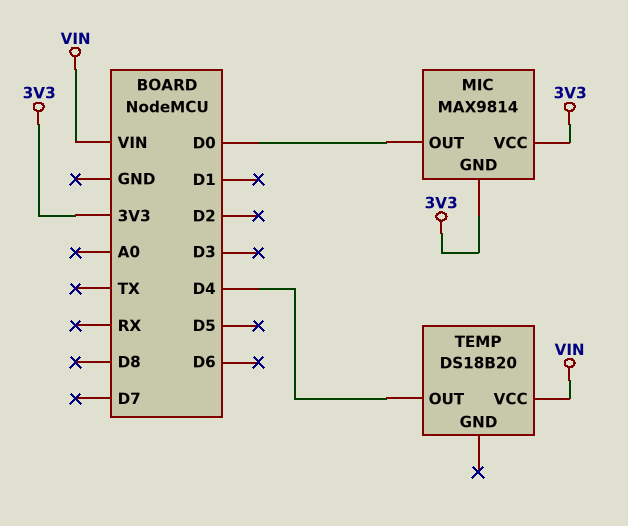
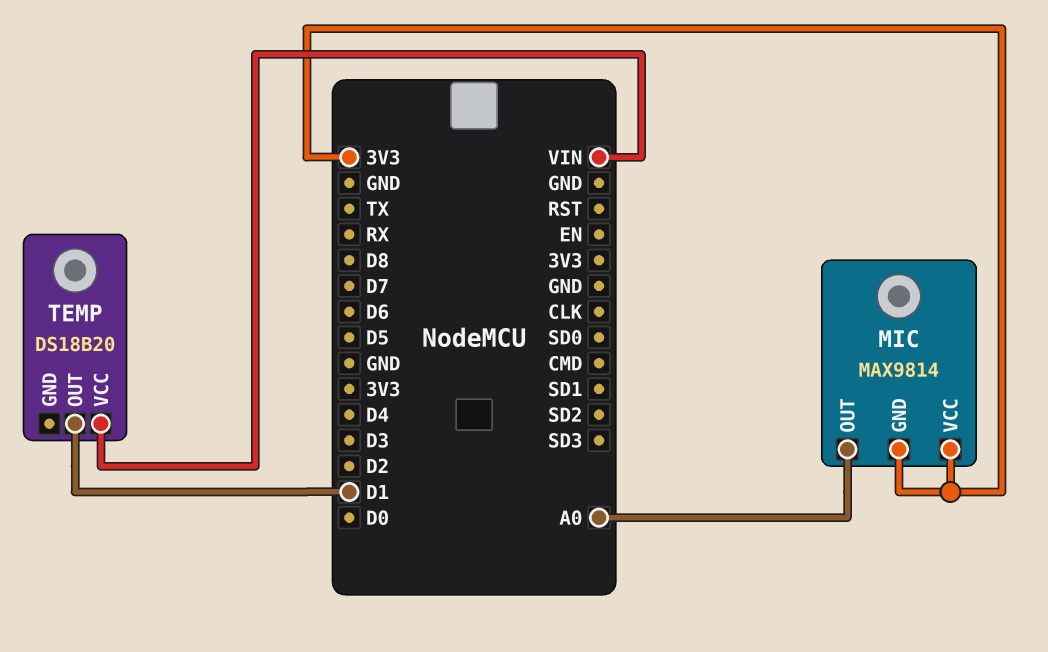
MIC pin OUT: D0 -> A0
TEMP pin OUT: D4 -> D1

